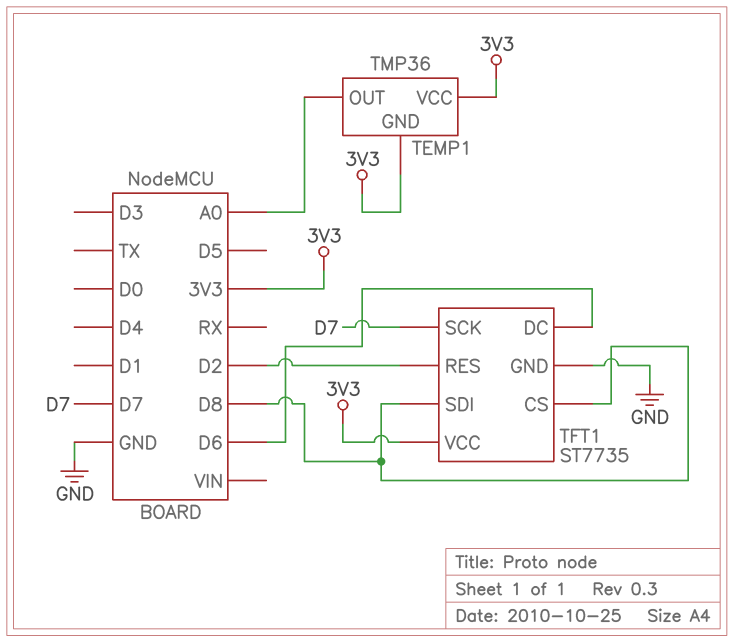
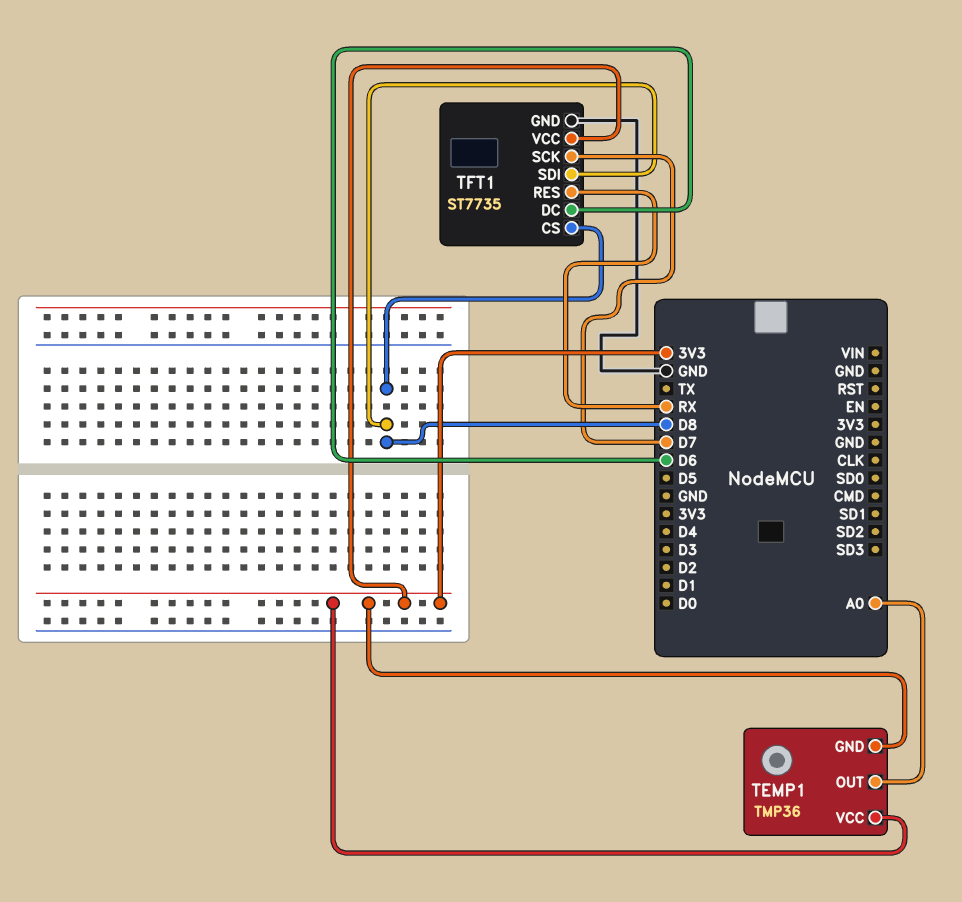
TFT1 pin RES: D2 -> RX

